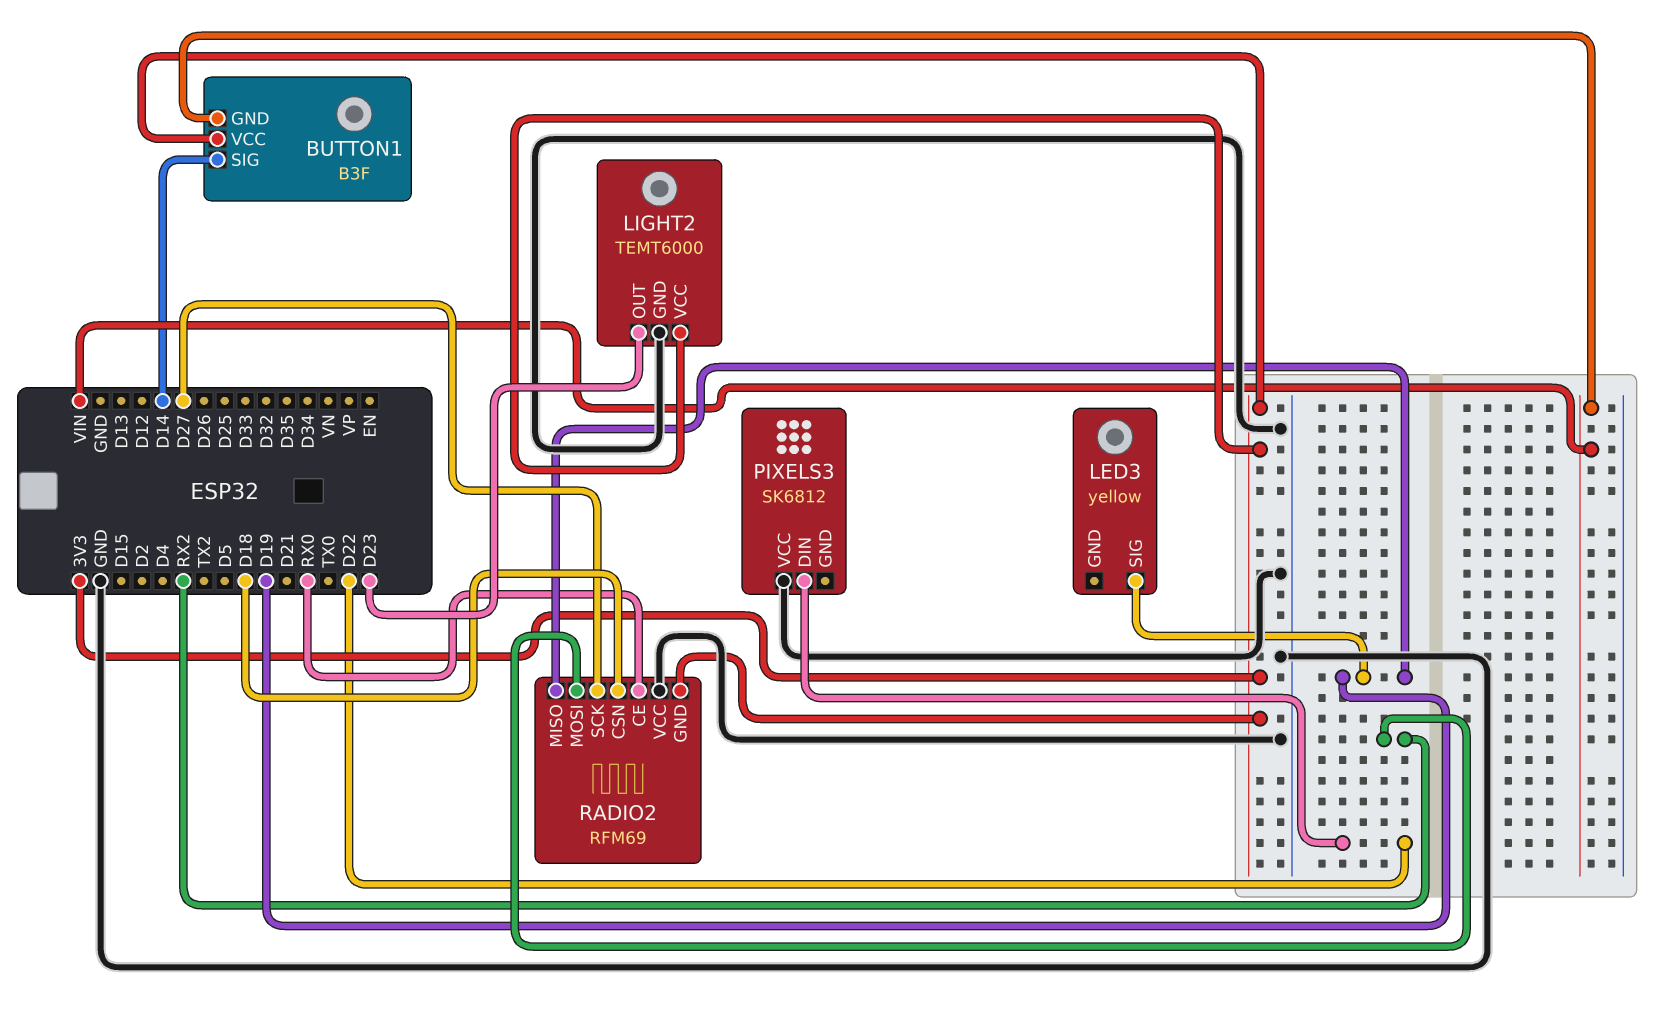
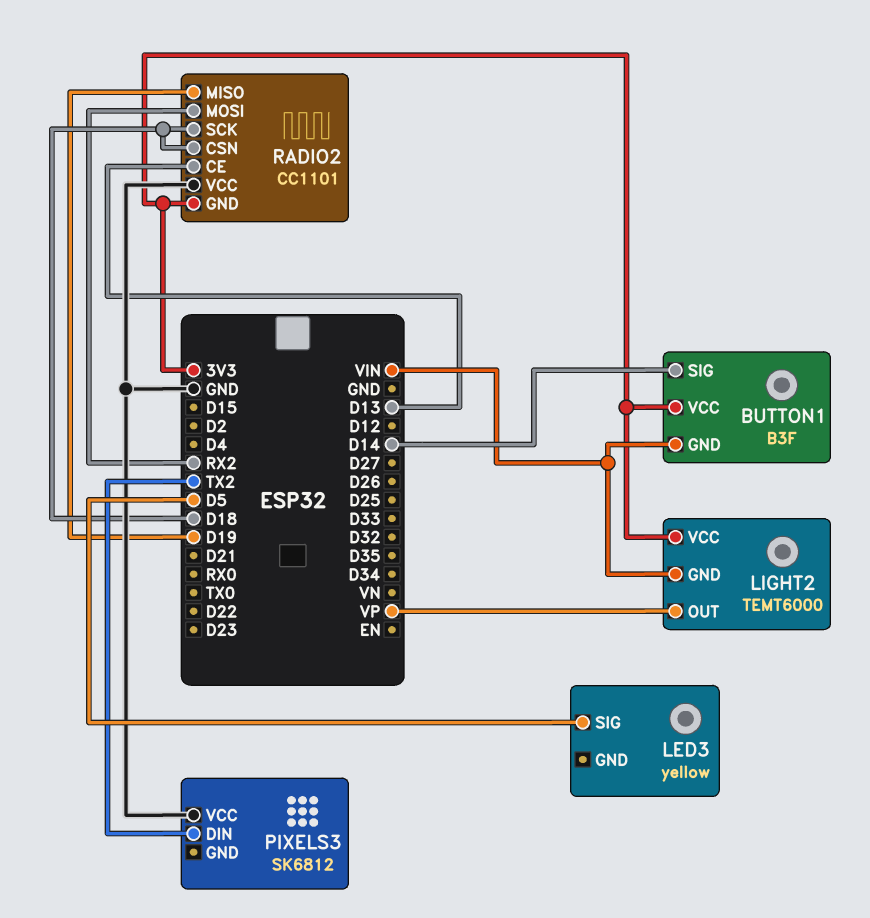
LED3 pin SIG: D19 -> D5
LIGHT2 pin GND: GND -> VIN
LIGHT2 pin OUT: D23 -> VP
PIXELS3 pin DIN: D22 -> TX2
RADIO2: RFM69 -> CC1101
RADIO2 pin CE: RX0 -> D13
RADIO2 pin SCK: D27 -> D18

